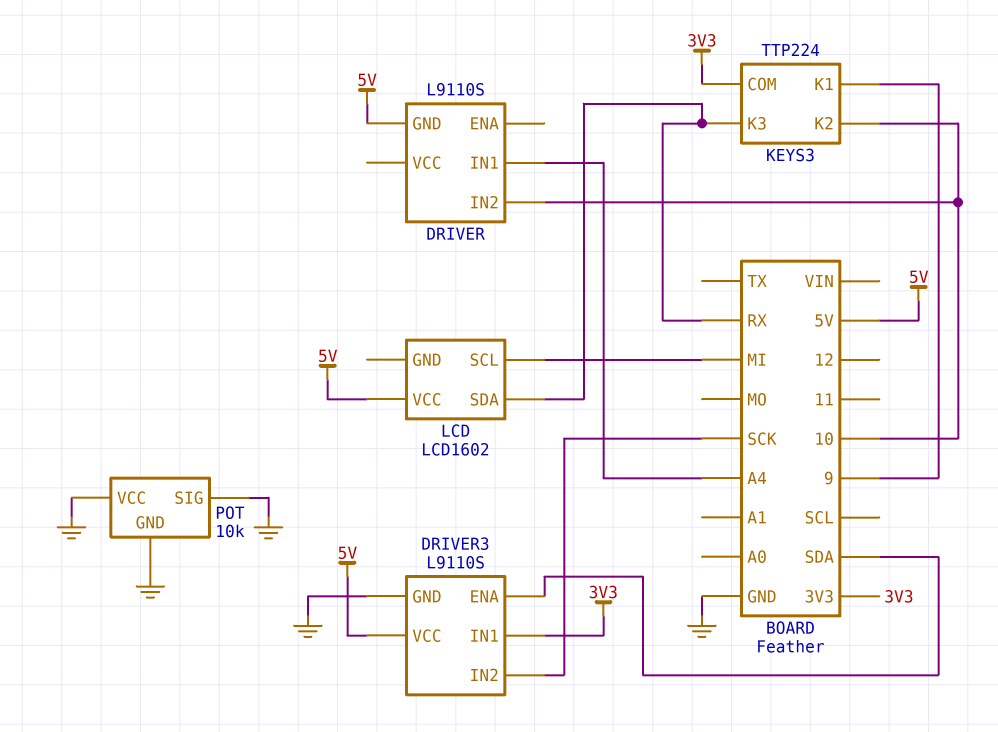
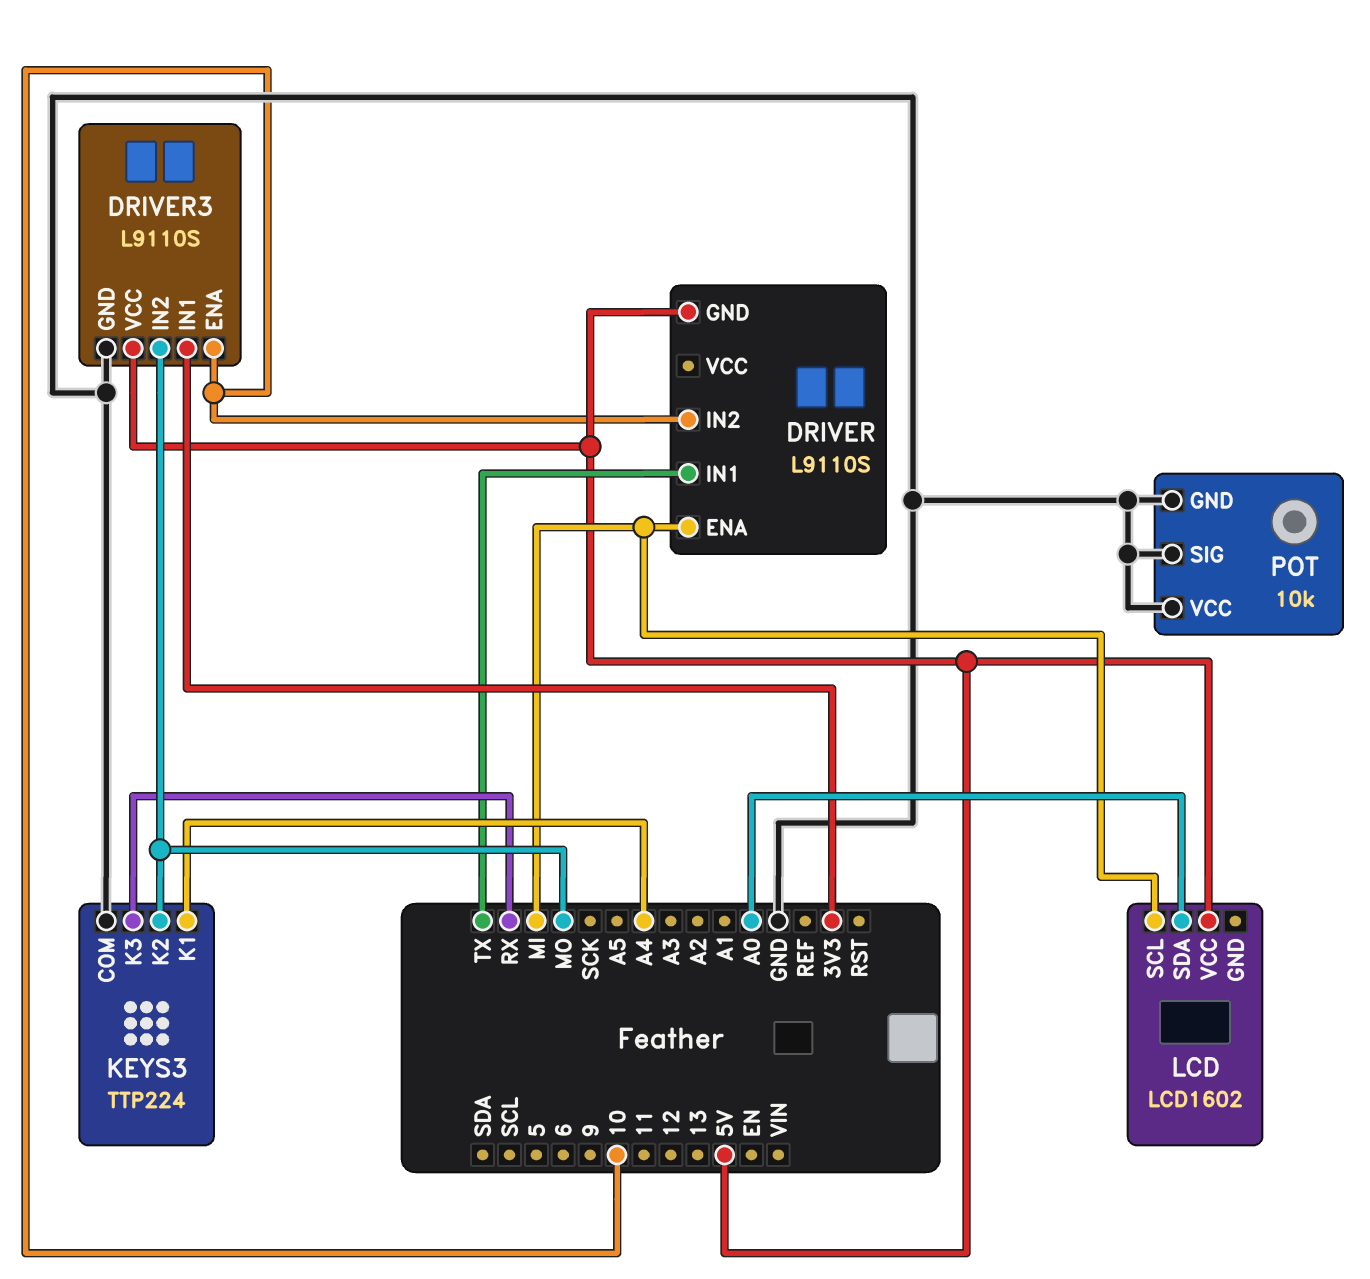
DRIVER pin ENA: none -> MI
DRIVER pin IN1: A4 -> TX
DRIVER3 pin ENA: SDA -> 10
DRIVER3 pin IN2: SCK -> MO
KEYS3 pin COM: 3V3 -> GND
KEYS3 pin K1: 9 -> A4
KEYS3 pin K2: 10 -> MO
LCD pin SDA: RX -> A0

